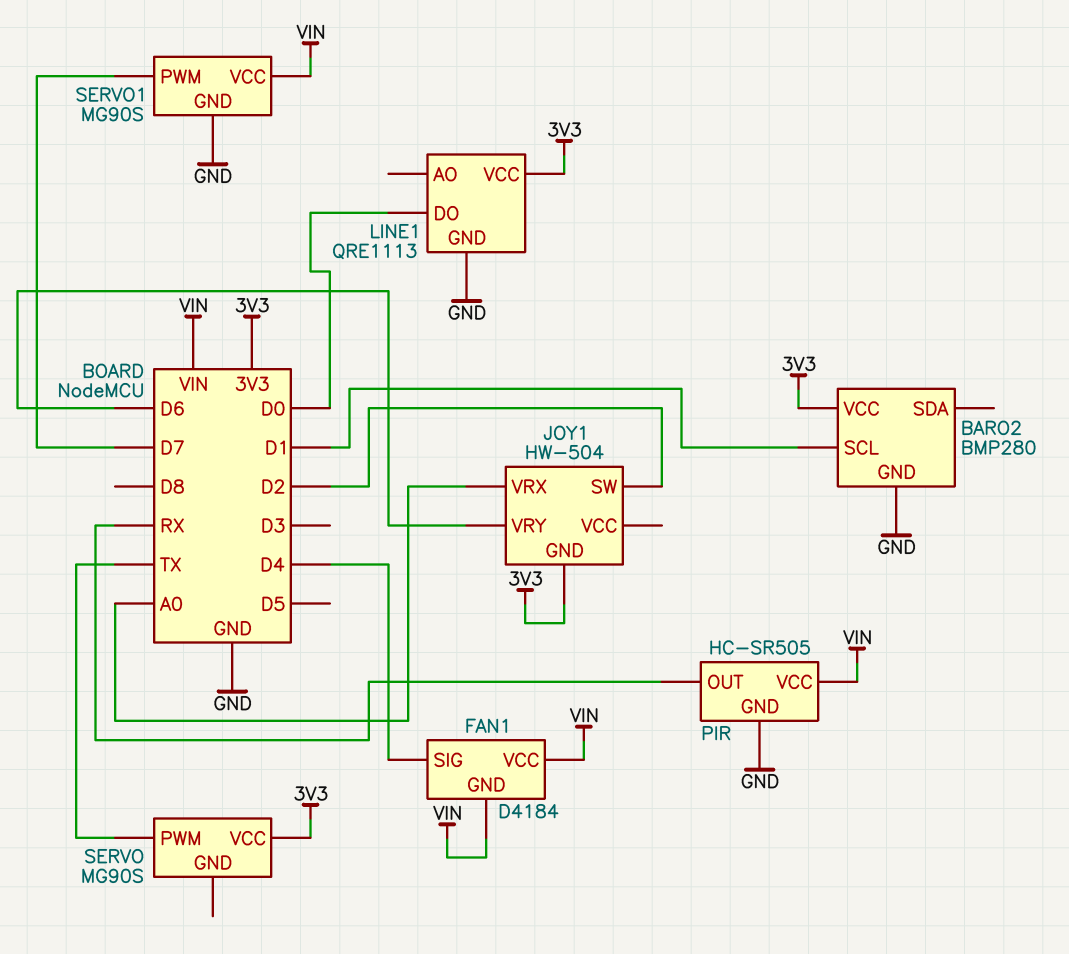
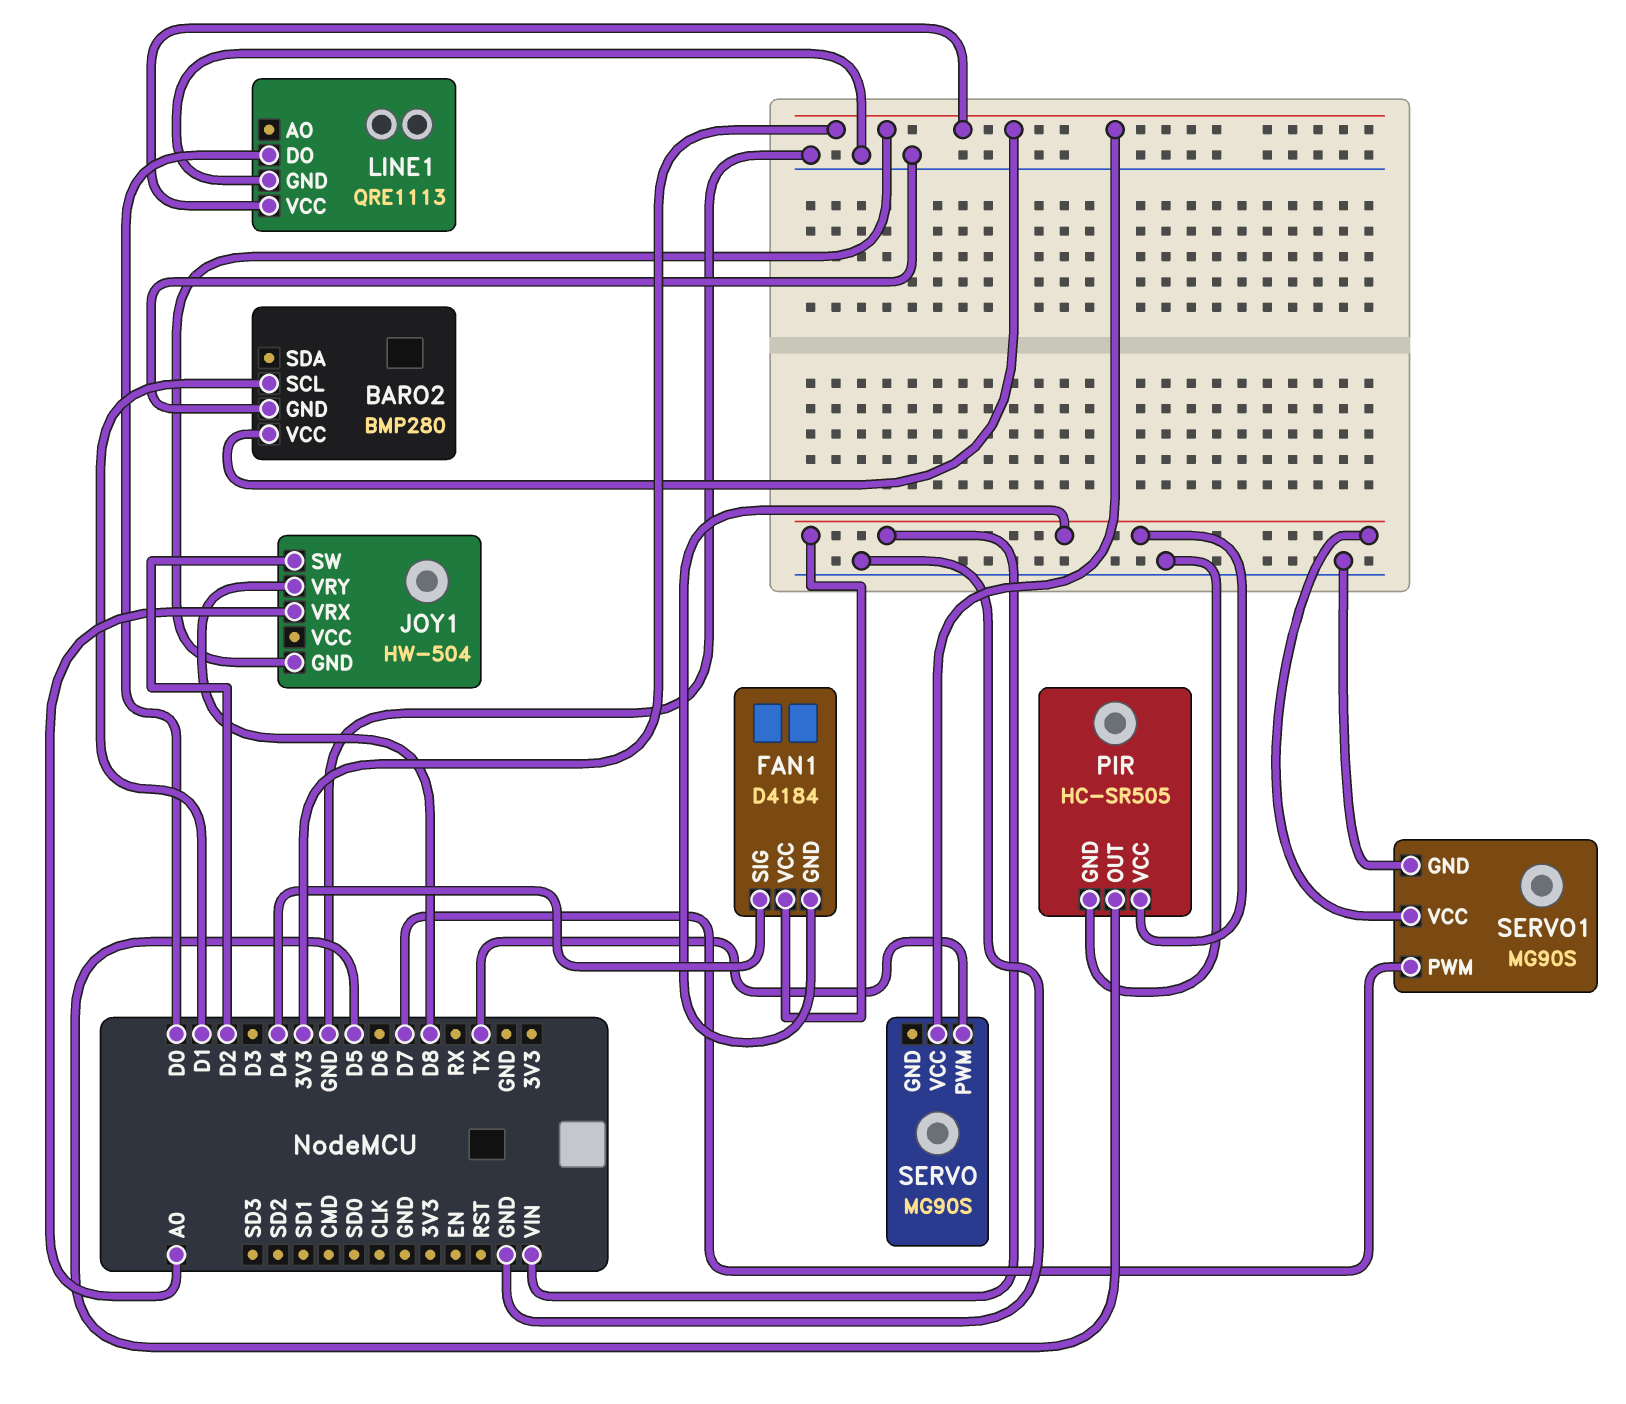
JOY1 pin VRY: D6 -> D8
PIR pin OUT: RX -> D5

